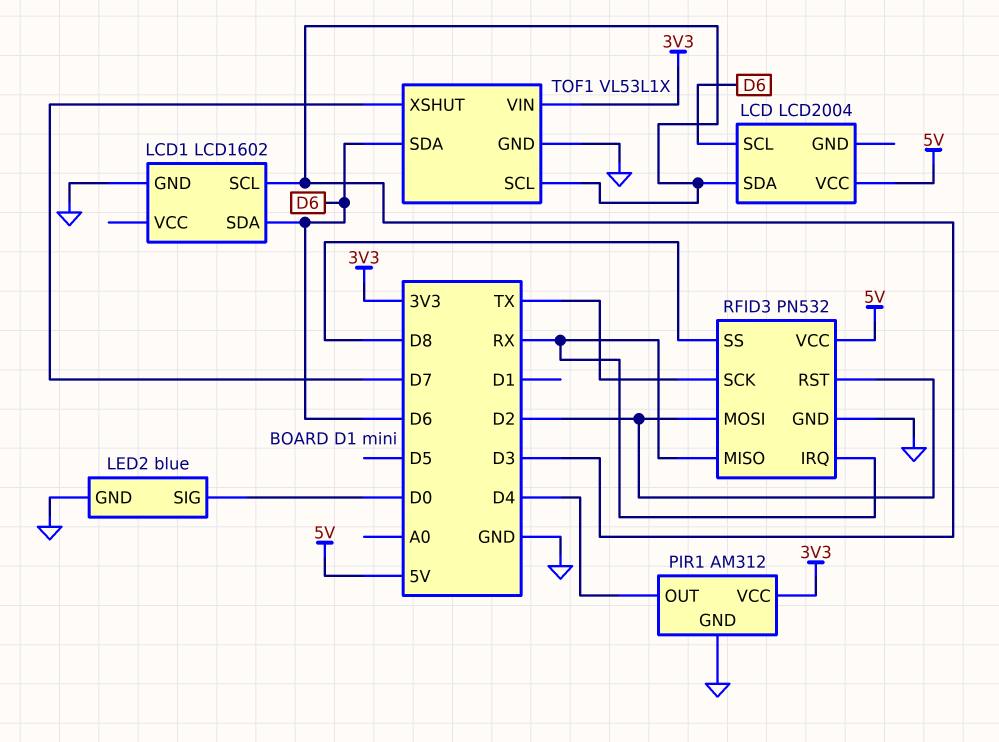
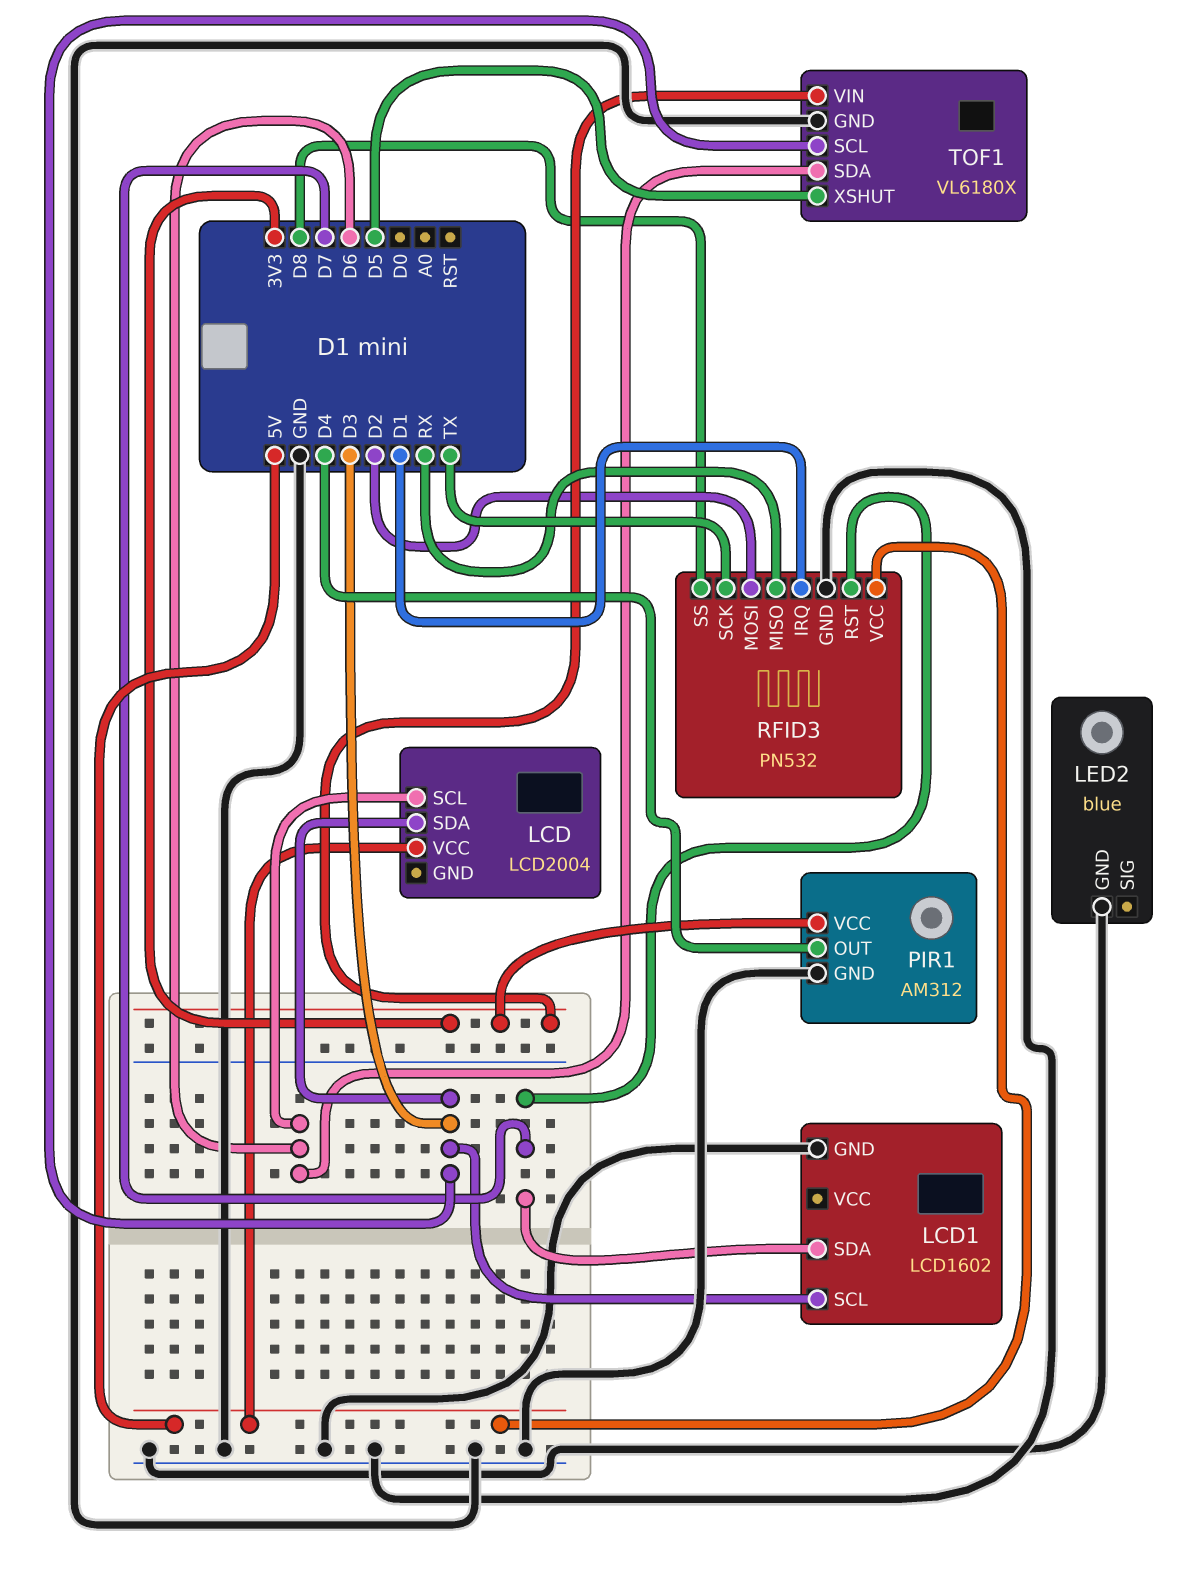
LCD1 pin SDA: D6 -> D7
LED2 pin SIG: D0 -> none
RFID3 pin IRQ: RX -> D1
RFID3 pin RST: D2 -> D7
TOF1: VL53L1X -> VL6180X
TOF1 pin XSHUT: D7 -> D5

